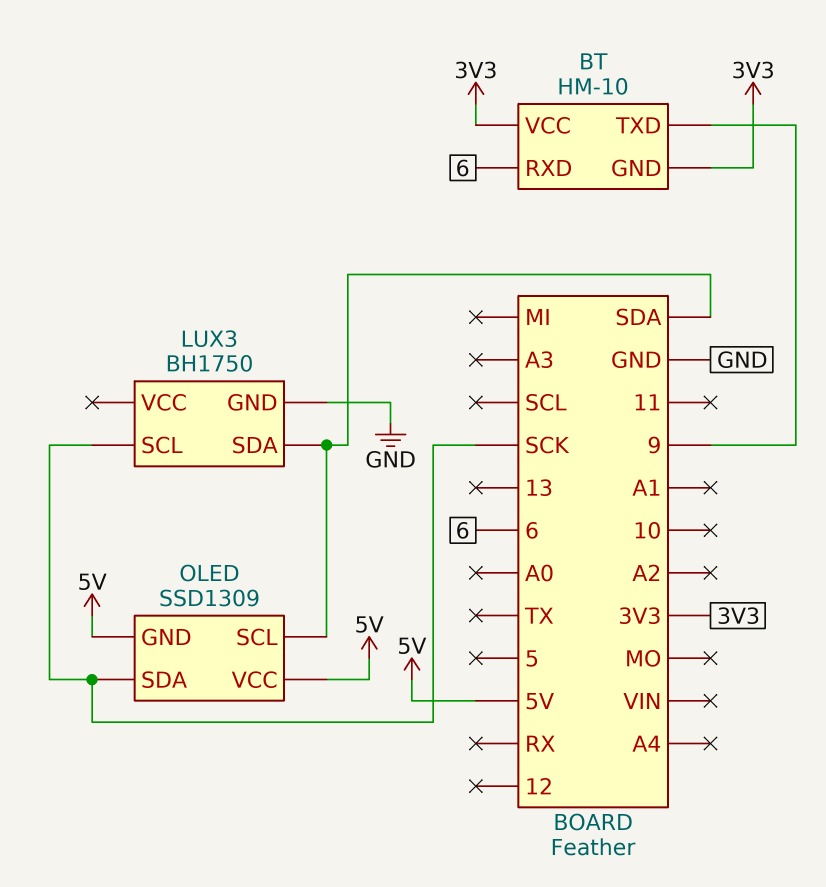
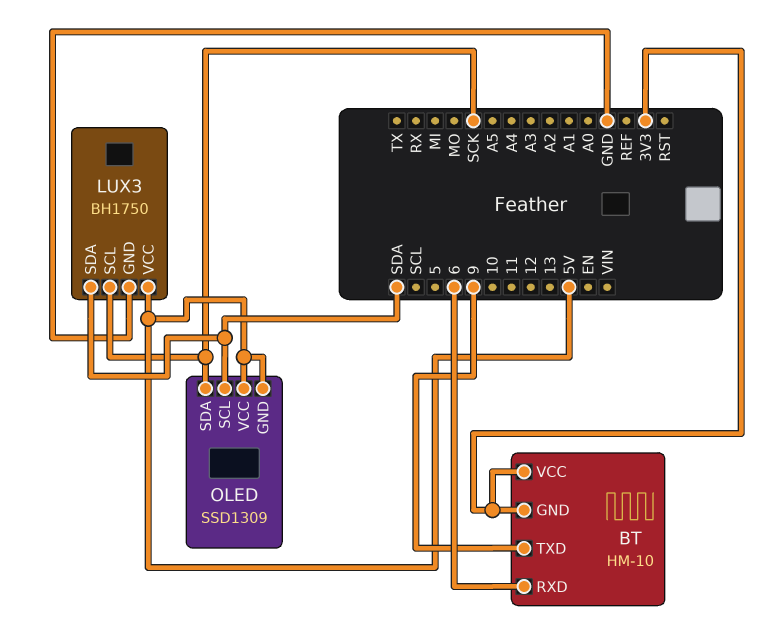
LUX3 pin VCC: none -> 5V

